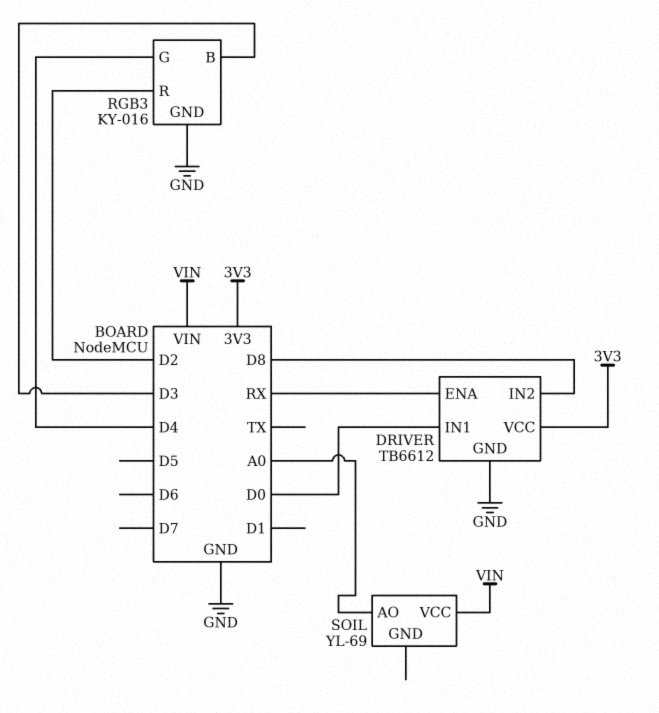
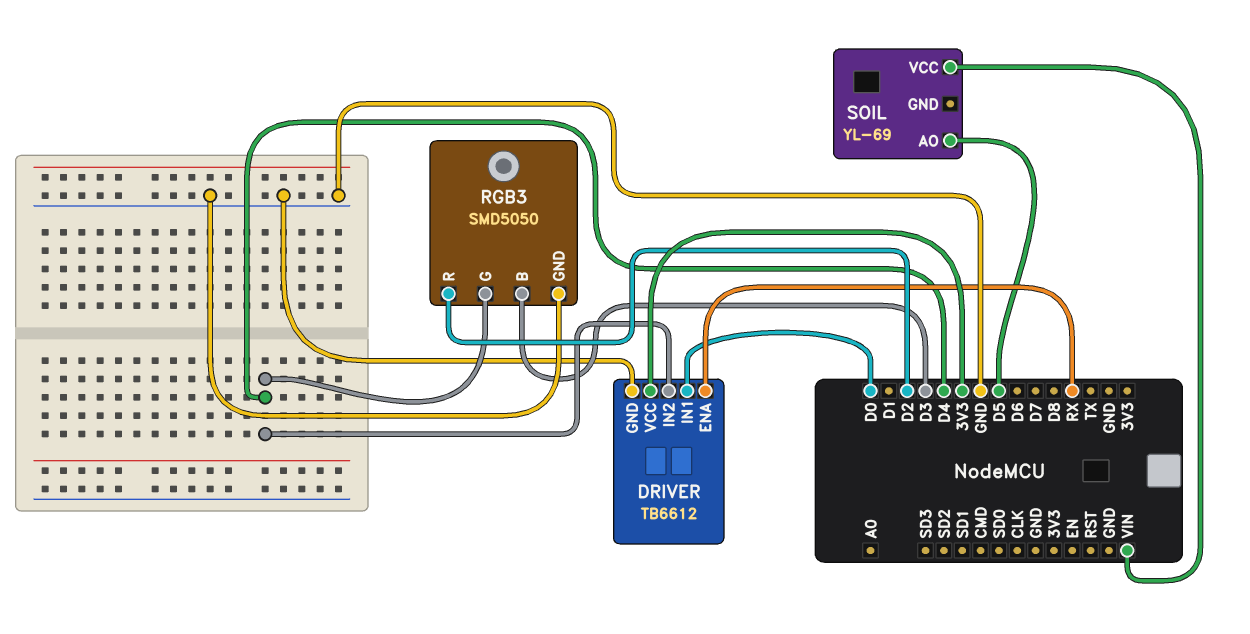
DRIVER pin IN2: D8 -> D4
RGB3: KY-016 -> SMD5050
SOIL pin AO: A0 -> D5

